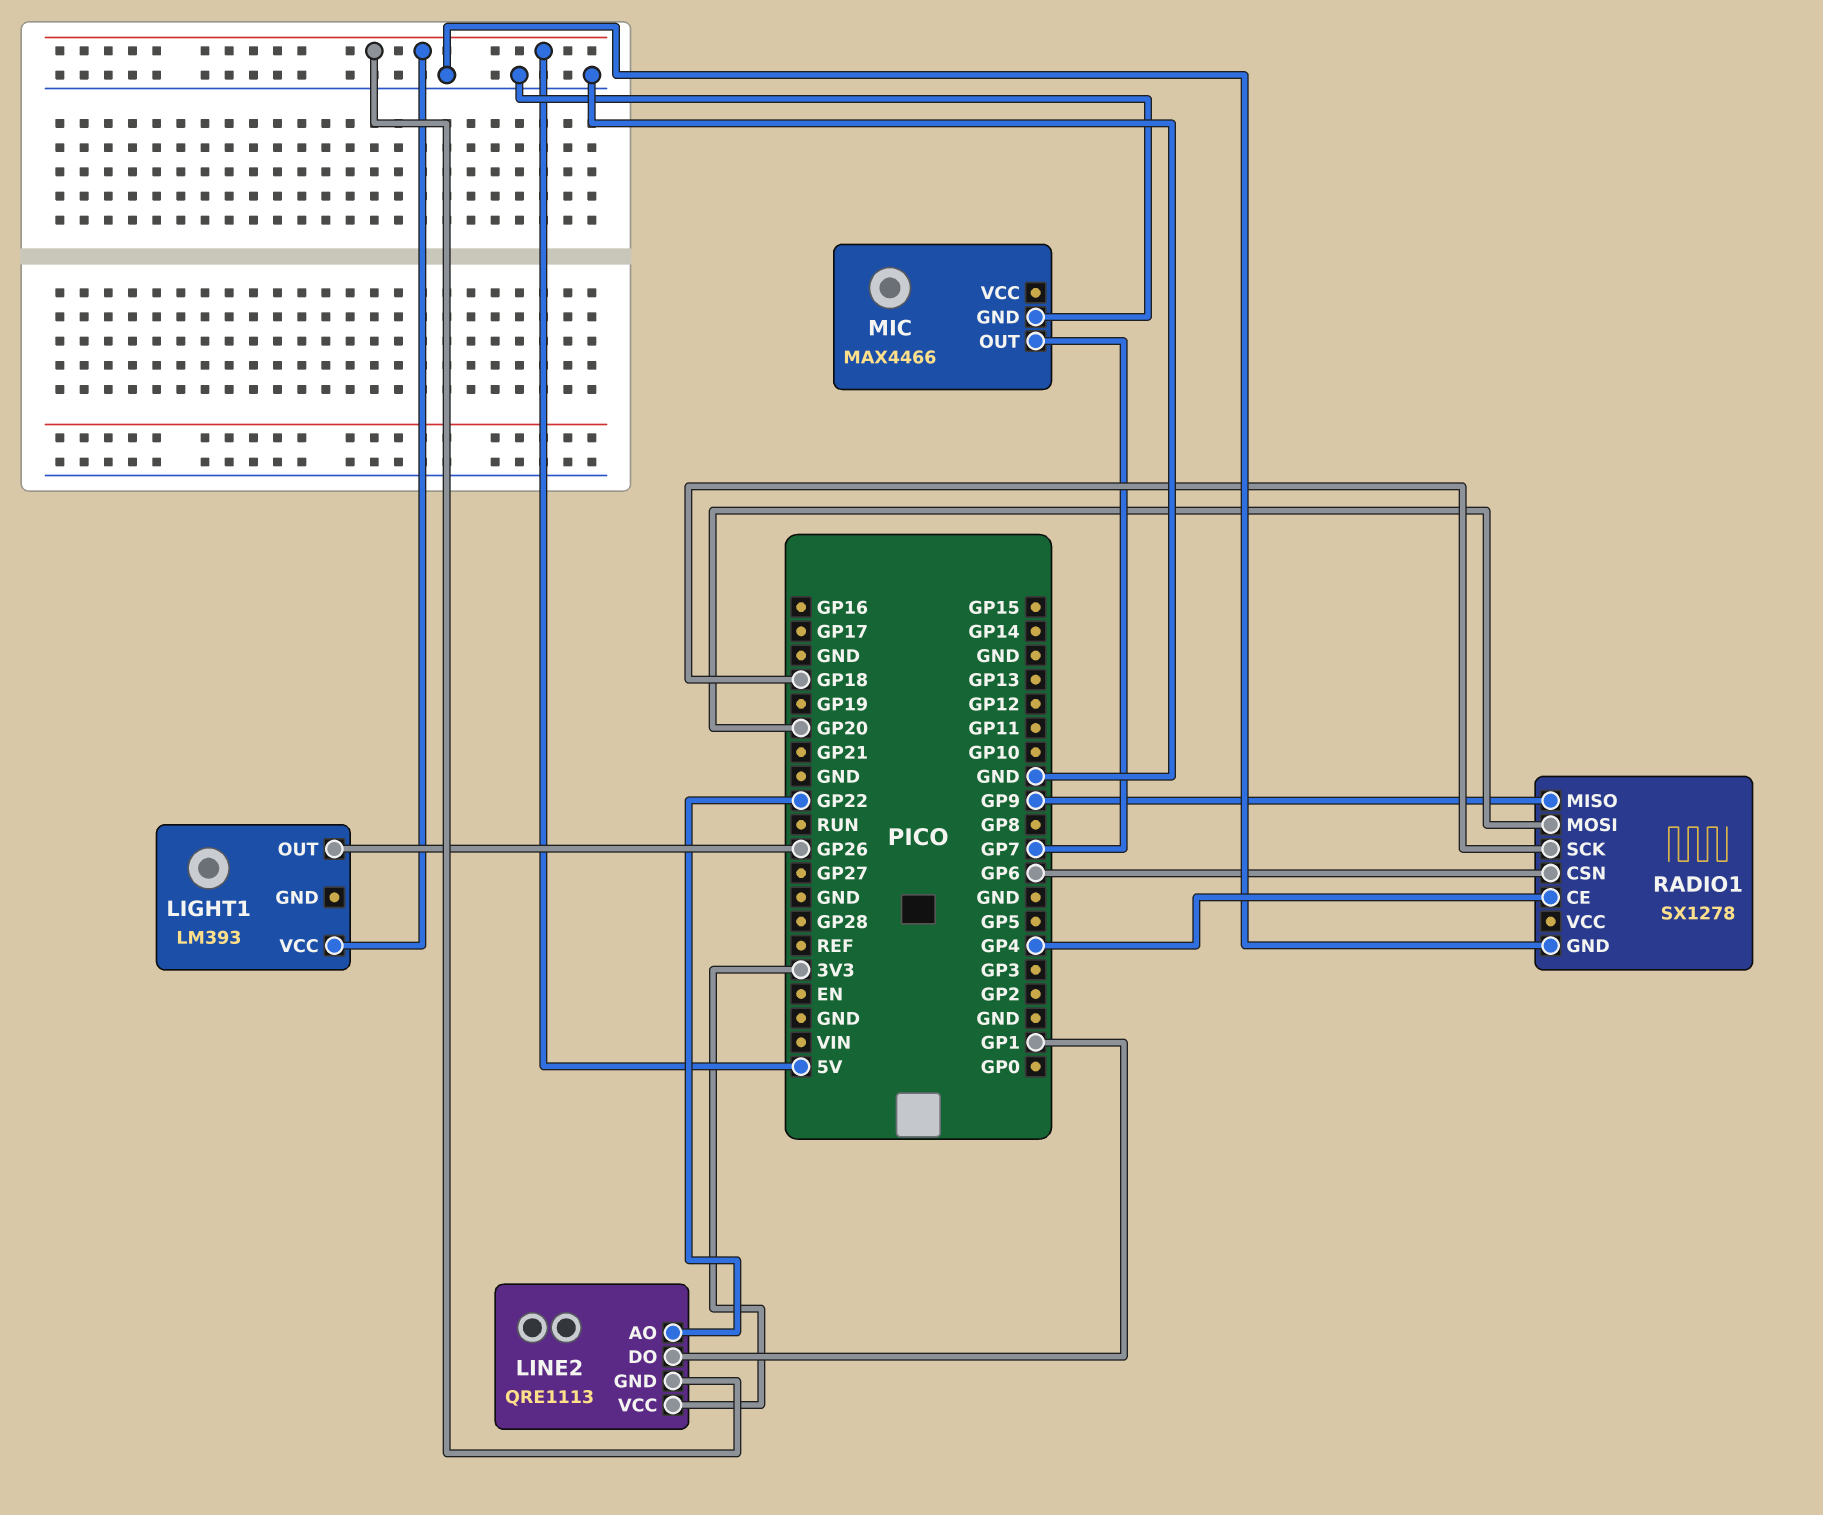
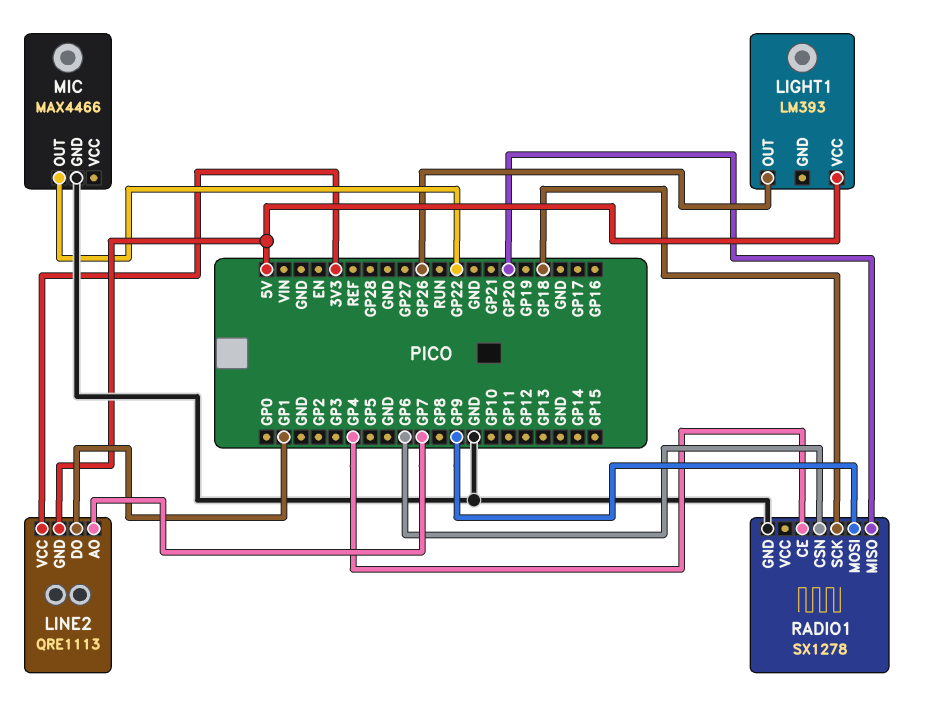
LINE2 pin AO: GP22 -> GP7
MIC pin OUT: GP7 -> GP22
RADIO1 pin MISO: GP9 -> GP20
RADIO1 pin MOSI: GP20 -> GP9

